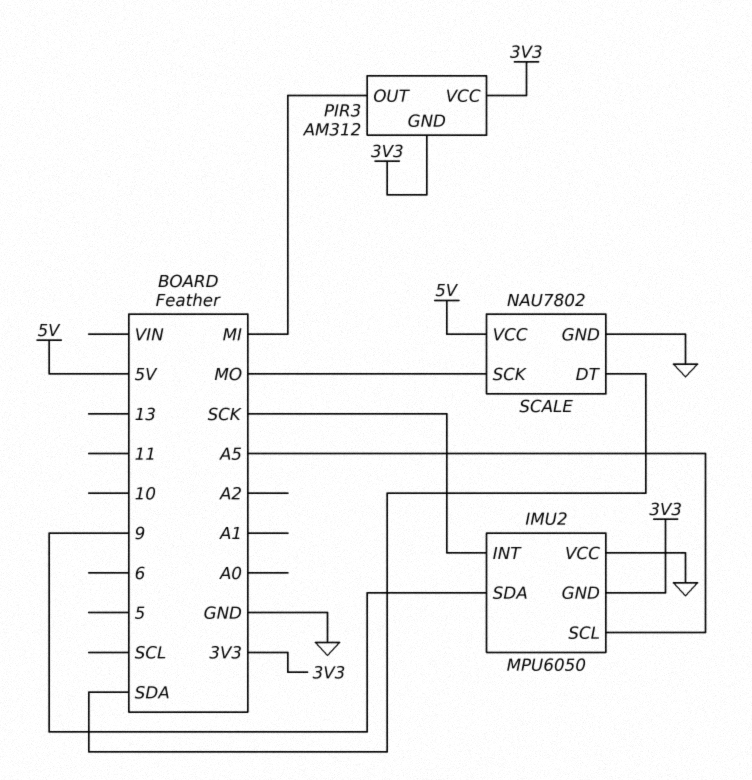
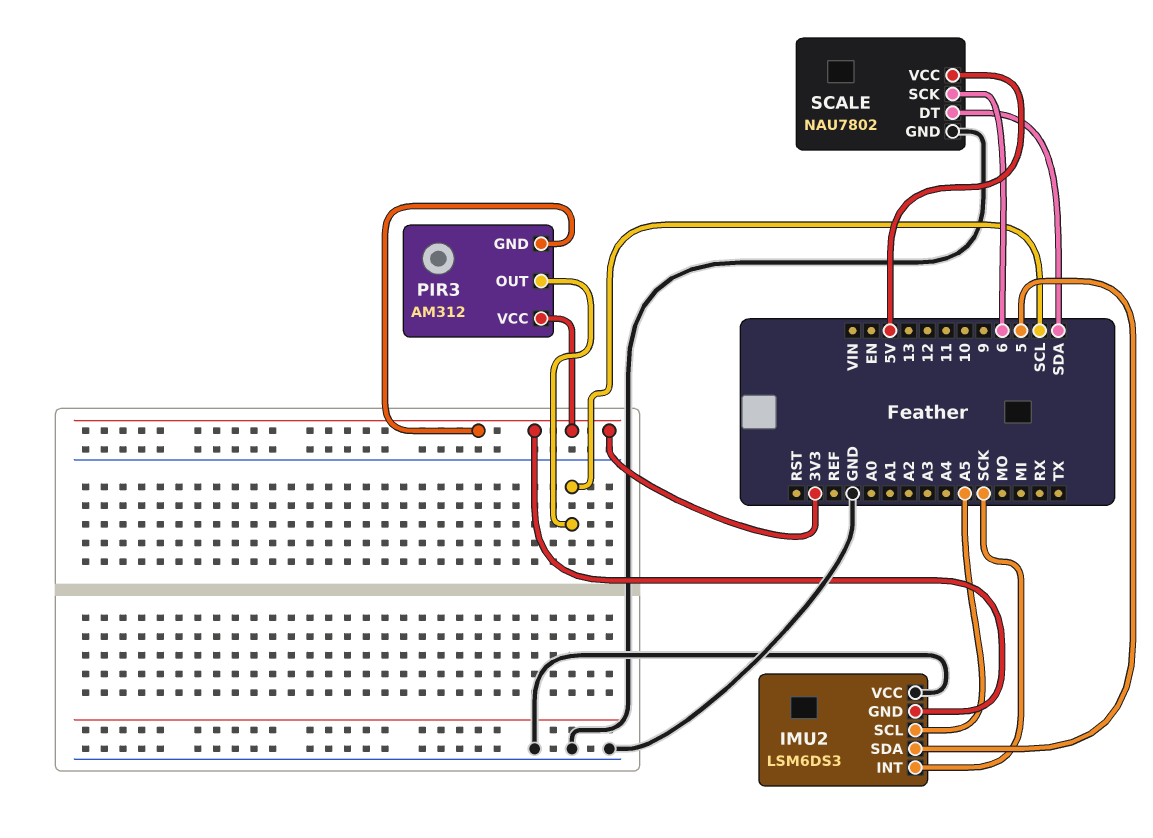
IMU2: MPU6050 -> LSM6DS3
IMU2 pin SDA: 9 -> 5
PIR3 pin OUT: MI -> SCL
SCALE pin SCK: MO -> 6

